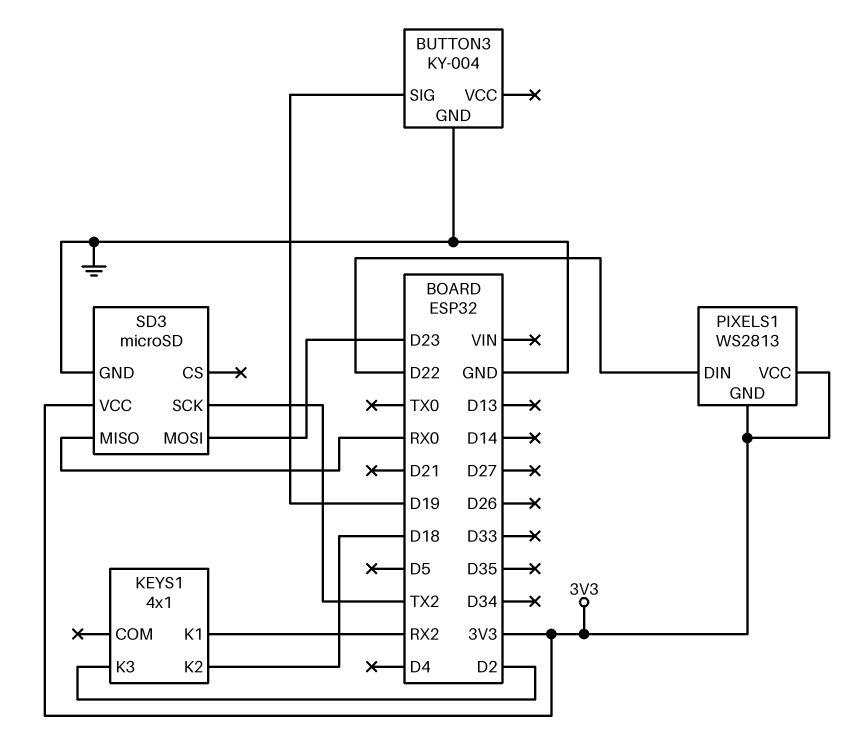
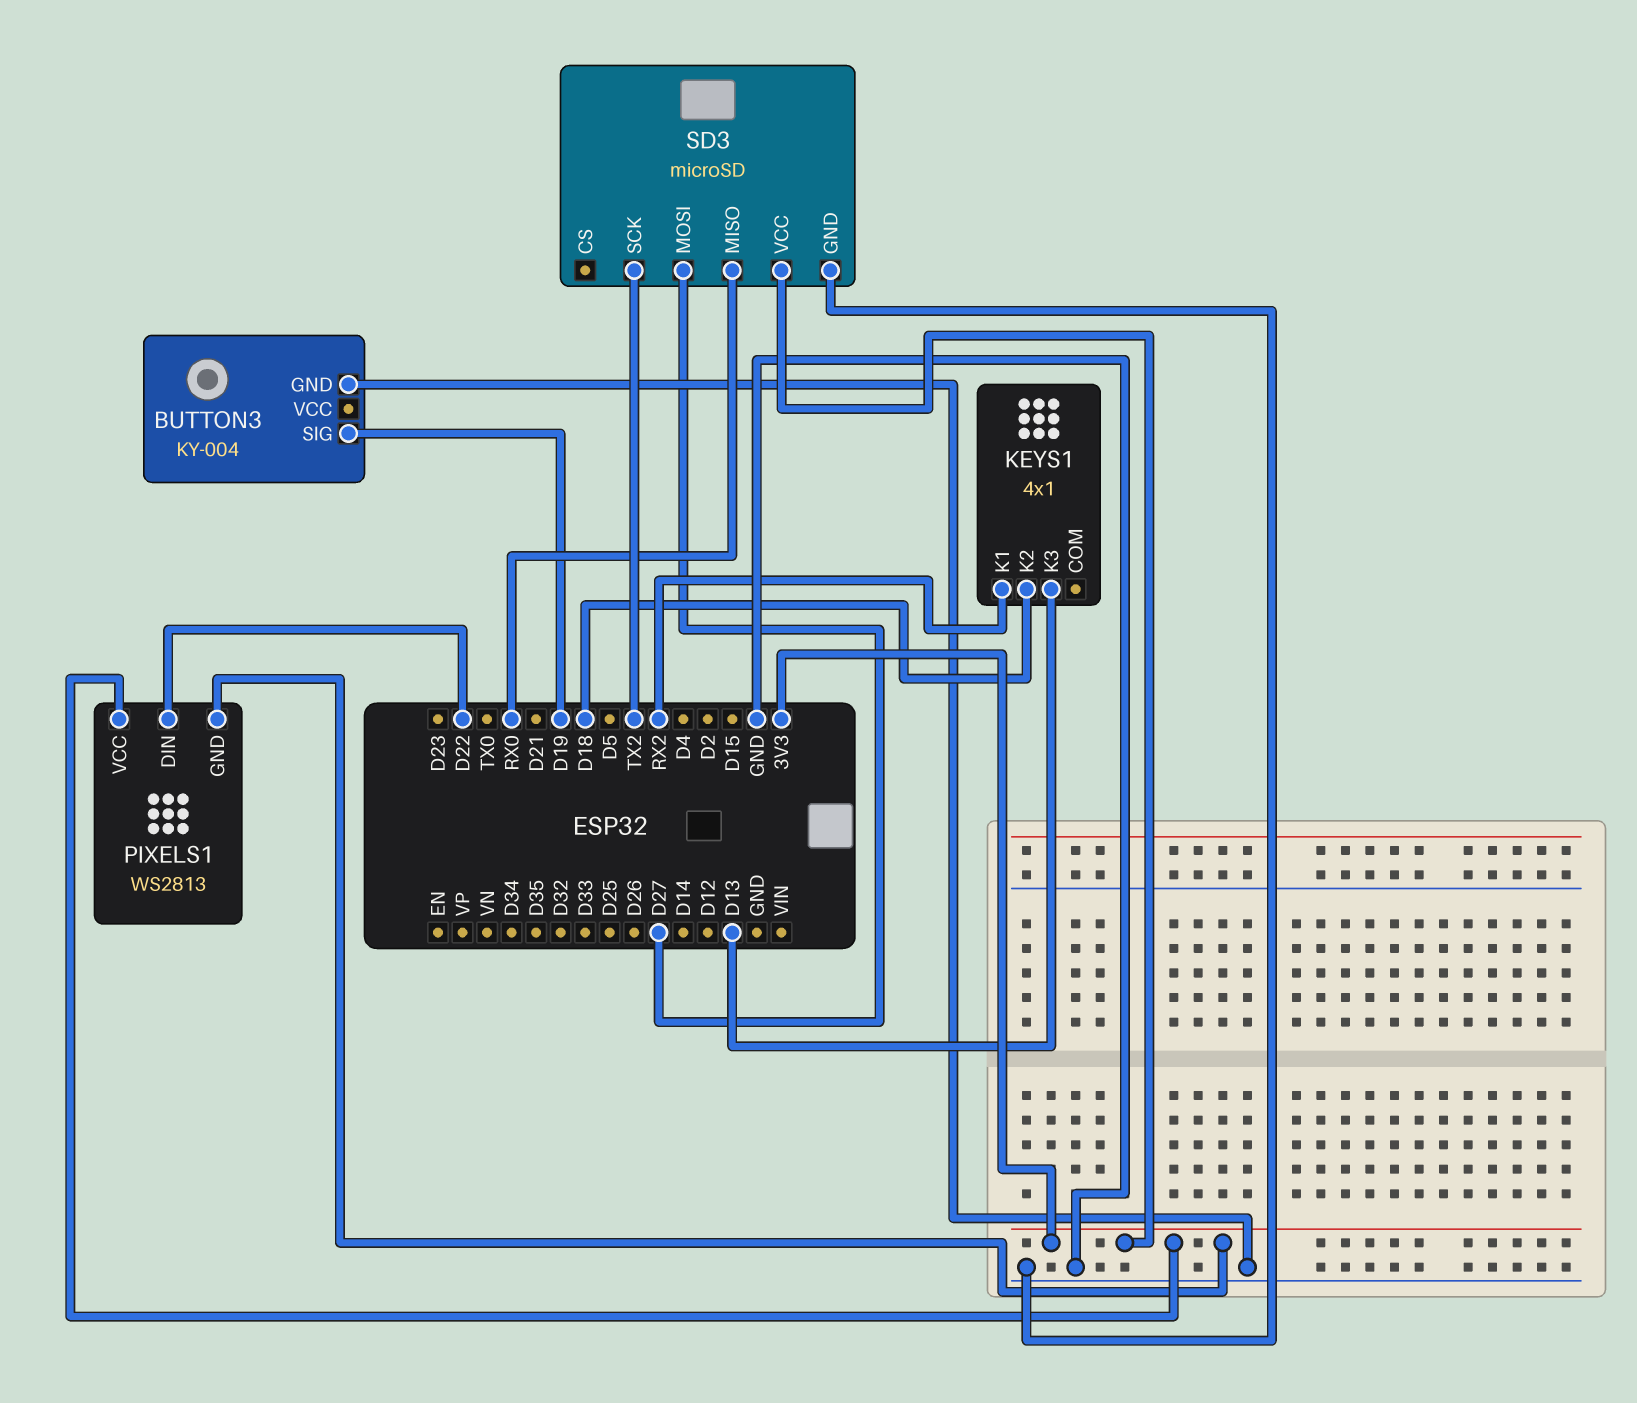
KEYS1 pin K3: D2 -> D13
SD3 pin MOSI: D23 -> D27

